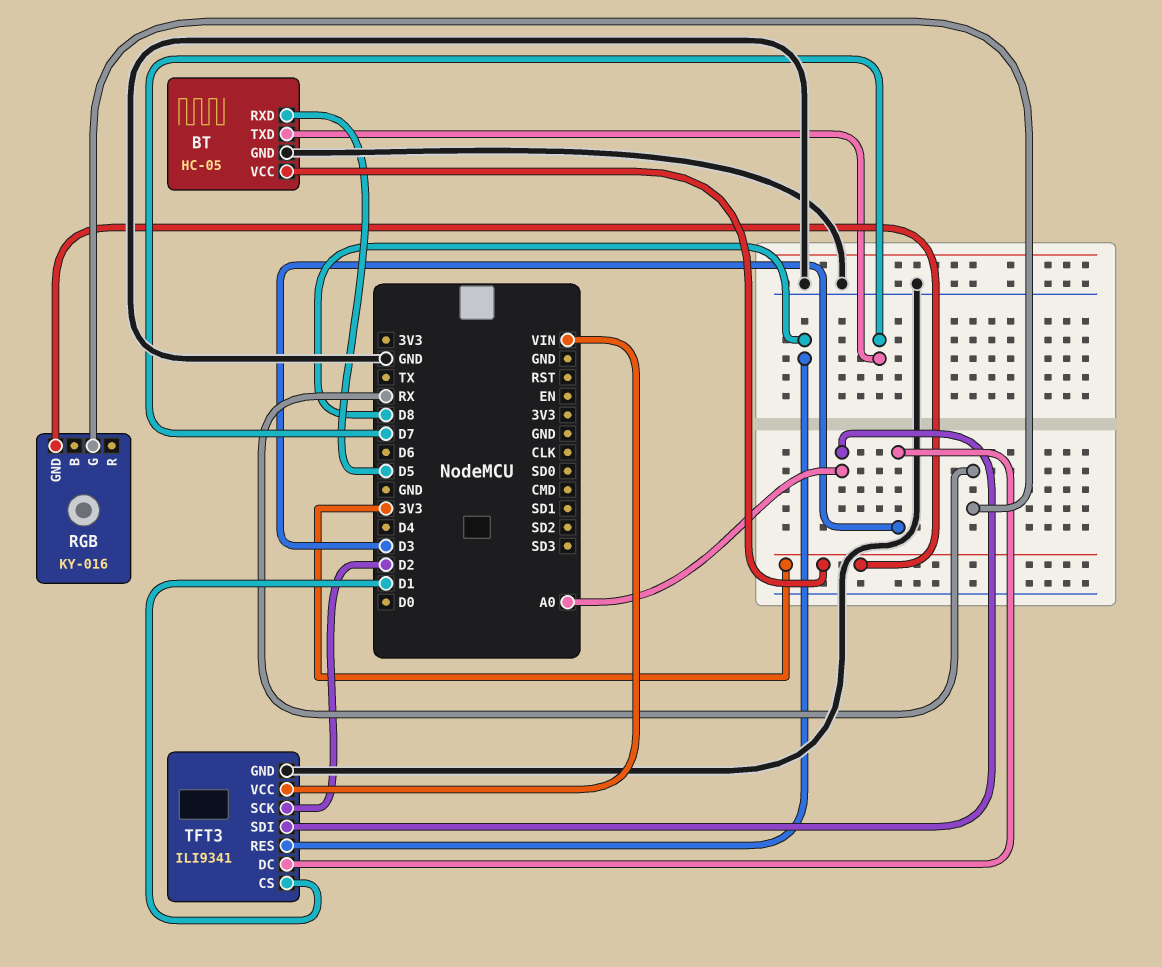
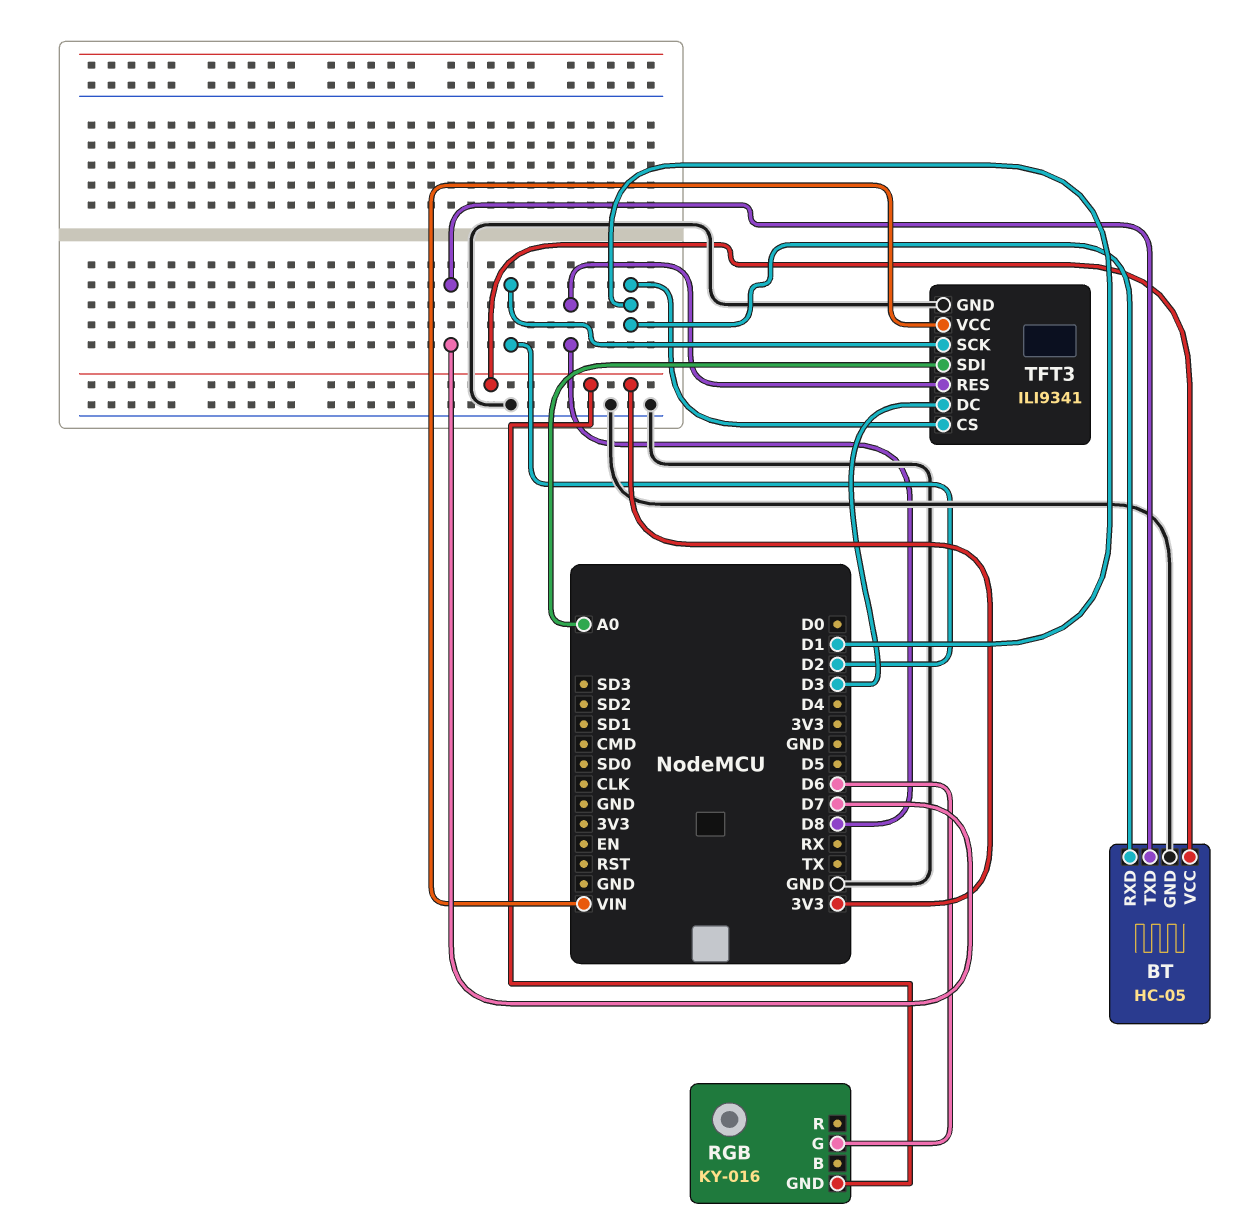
BT pin RXD: D5 -> D1
RGB pin G: RX -> D6

